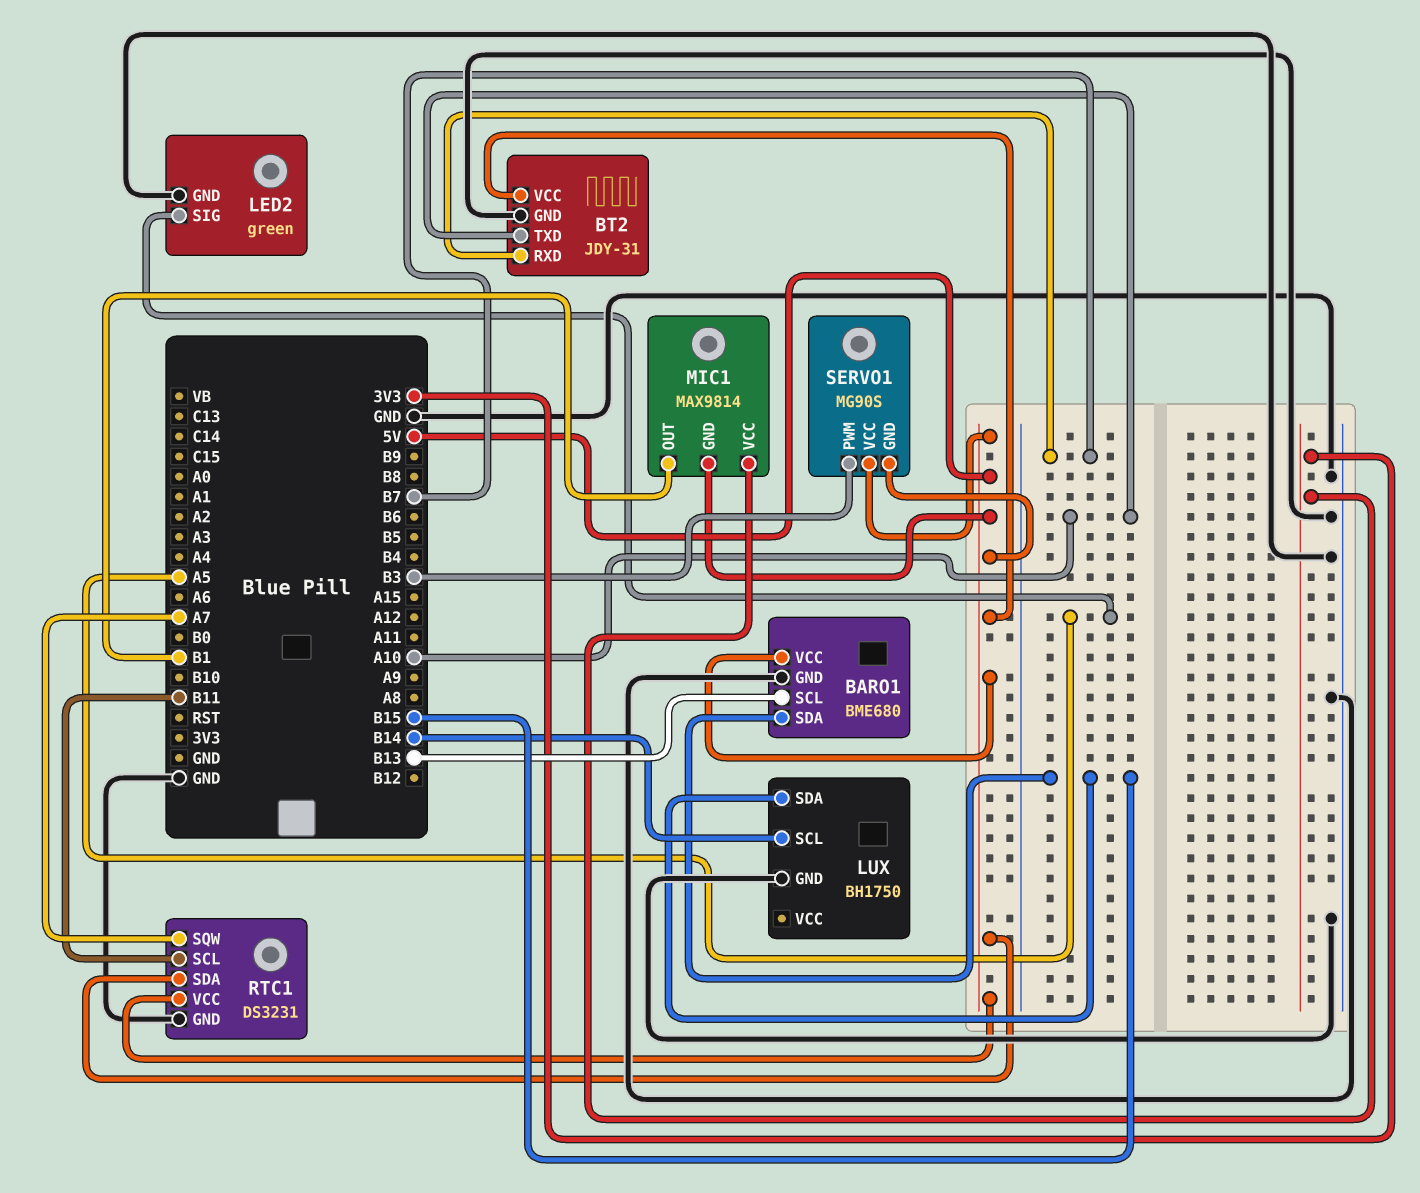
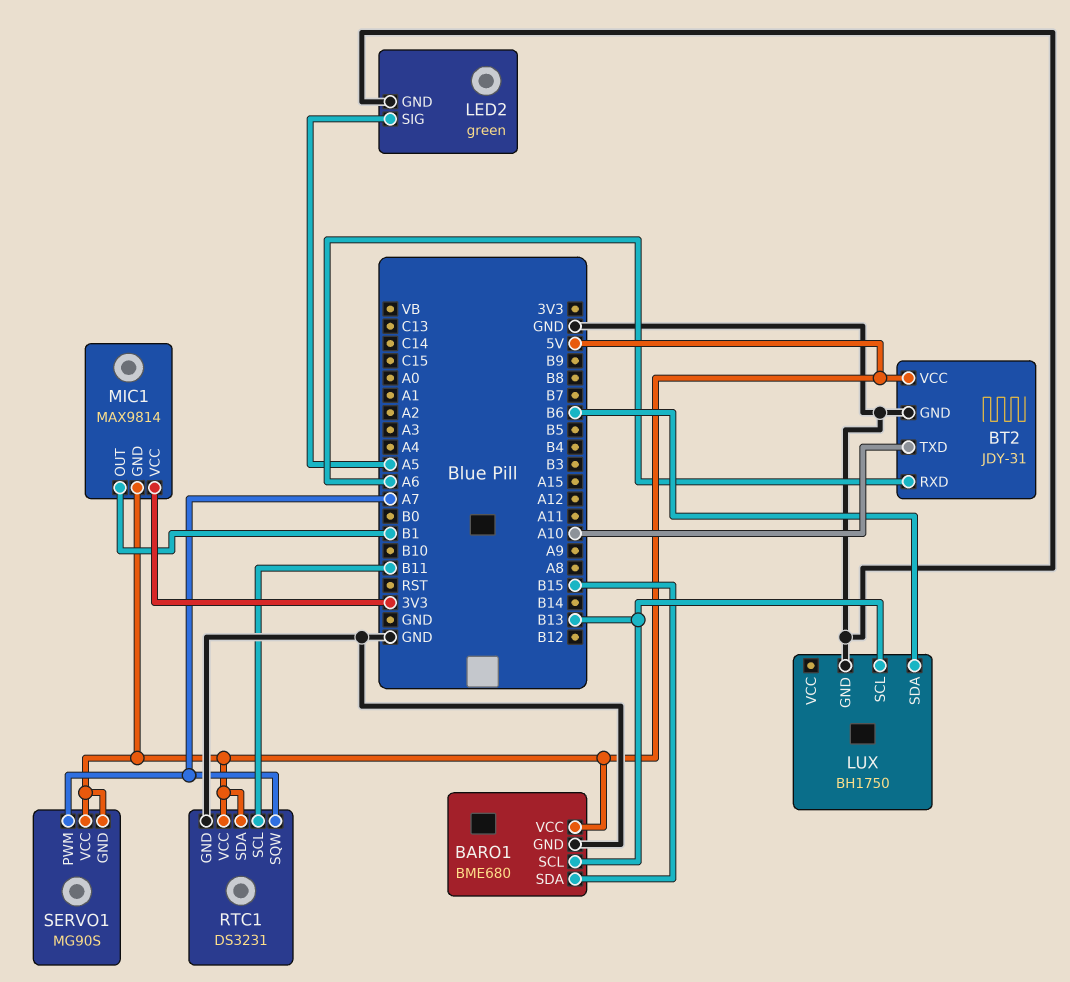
BT2 pin RXD: B7 -> A6
LUX pin SCL: B14 -> B13
LUX pin SDA: B15 -> B6
SERVO1 pin PWM: B3 -> A7

